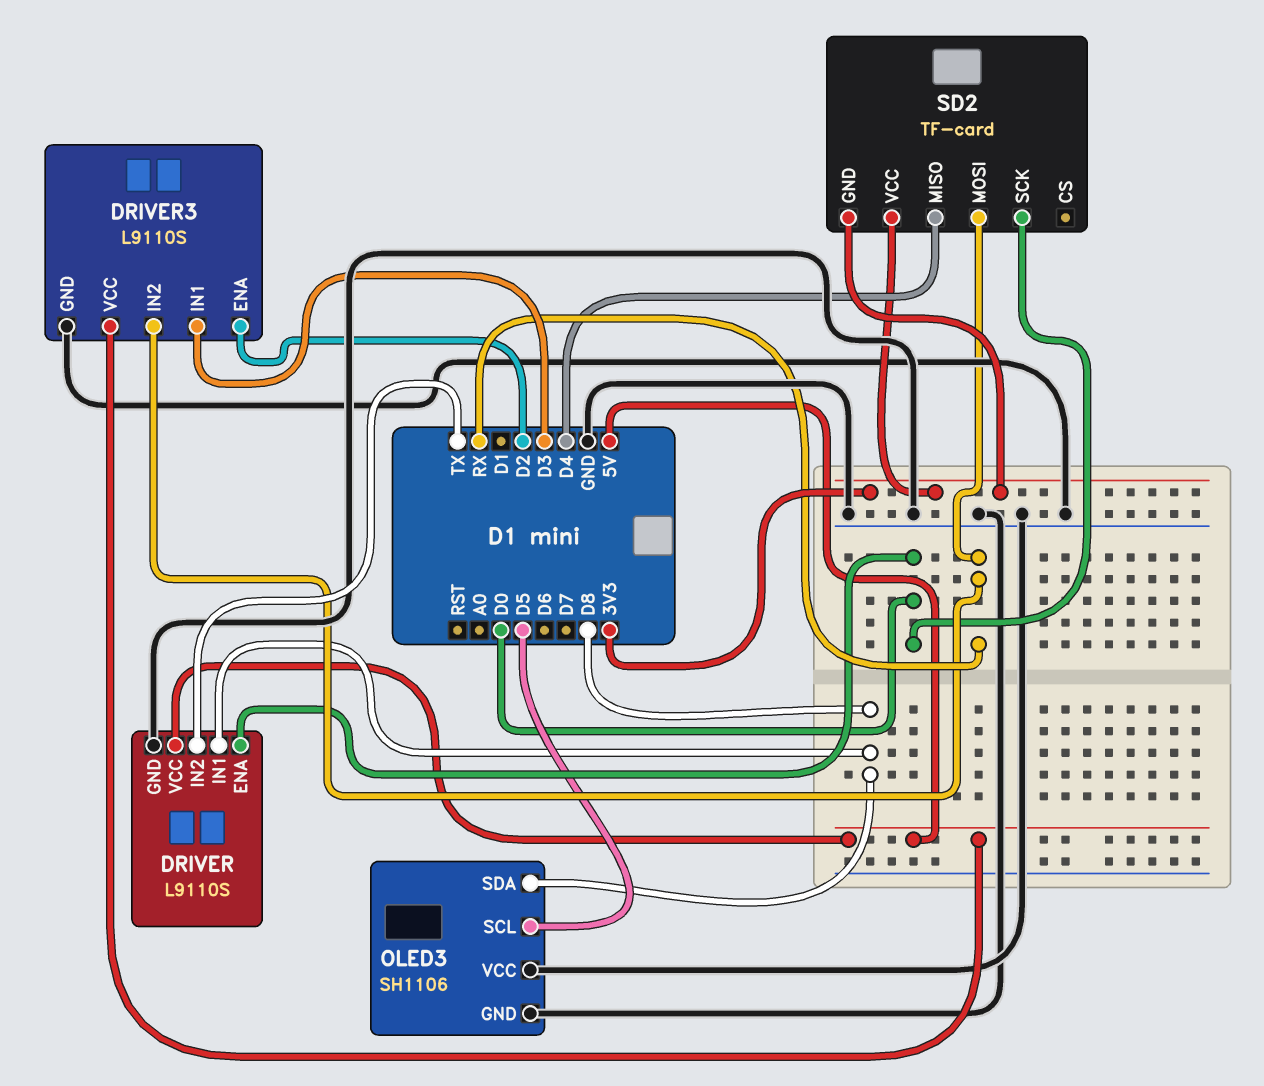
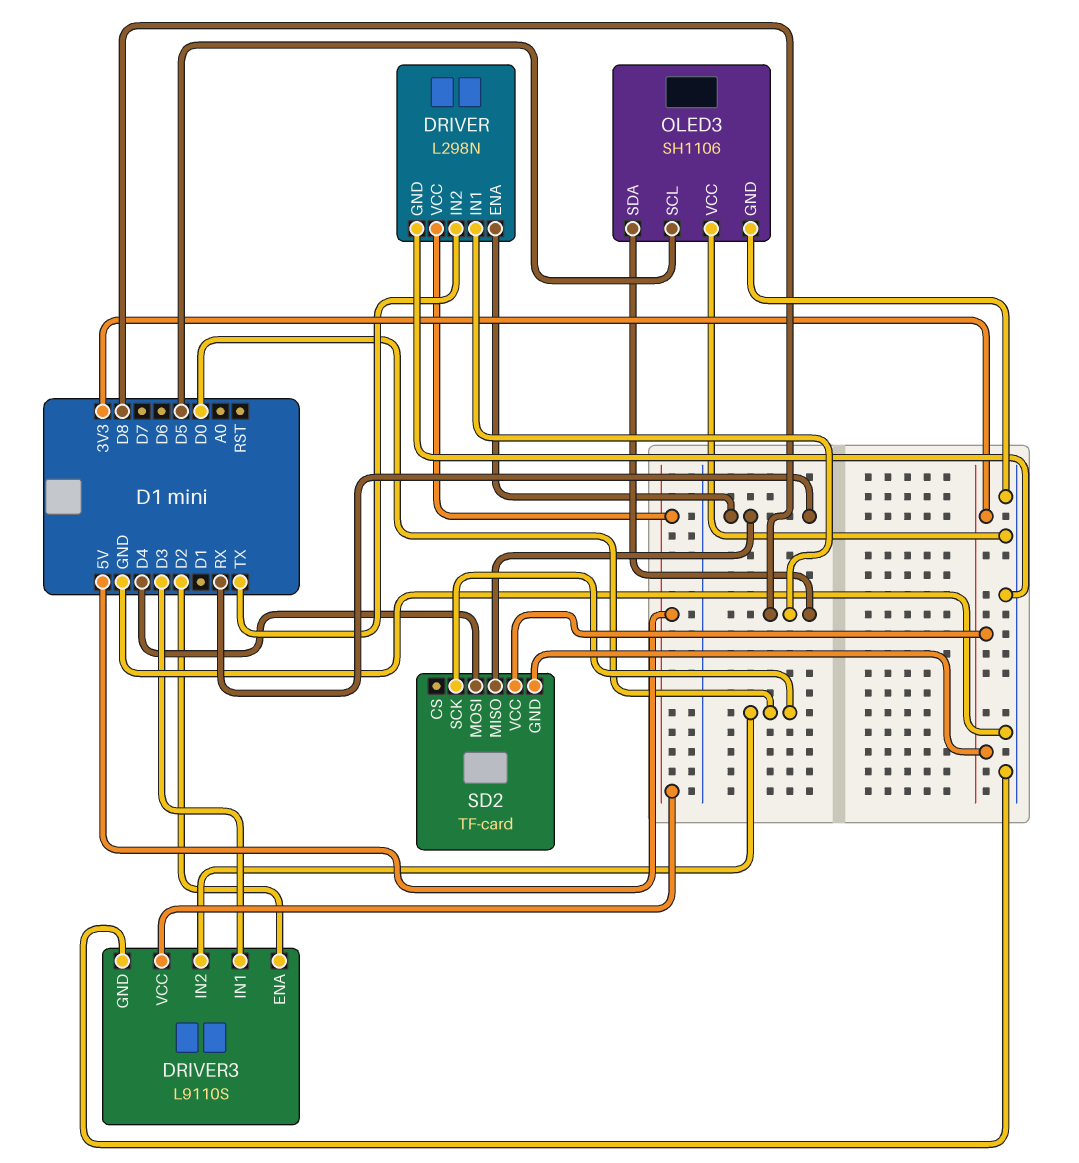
DRIVER: L9110S -> L298N
DRIVER pin ENA: D0 -> RX
DRIVER3 pin IN2: RX -> D0
SD2 pin MISO: D4 -> RX
SD2 pin MOSI: RX -> D4

